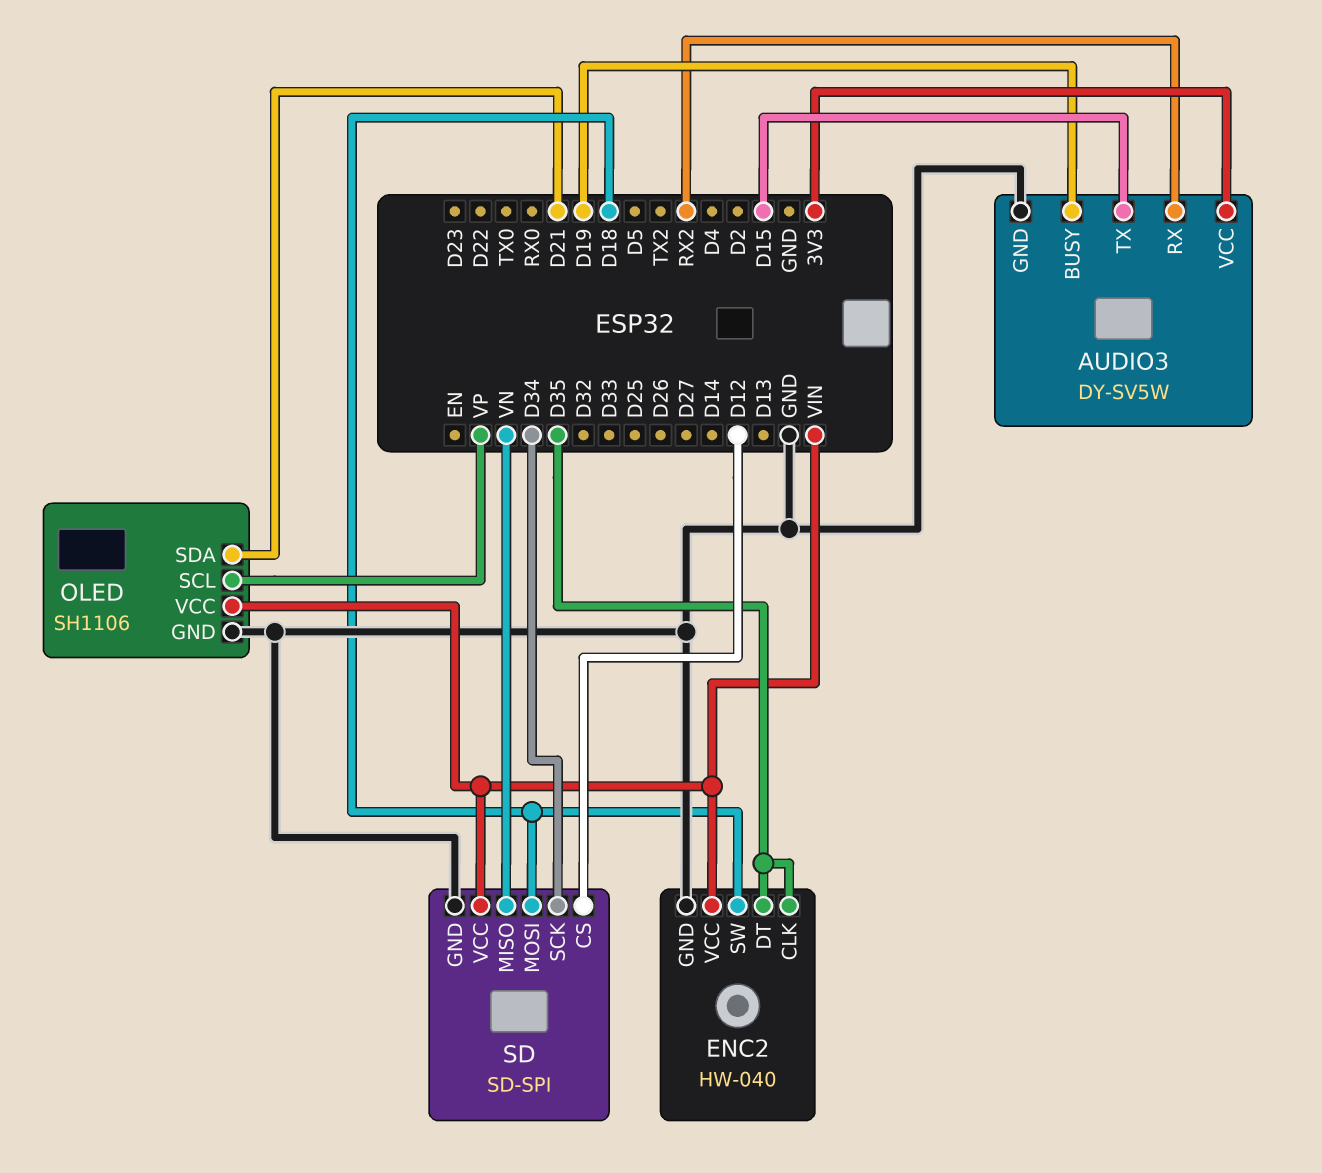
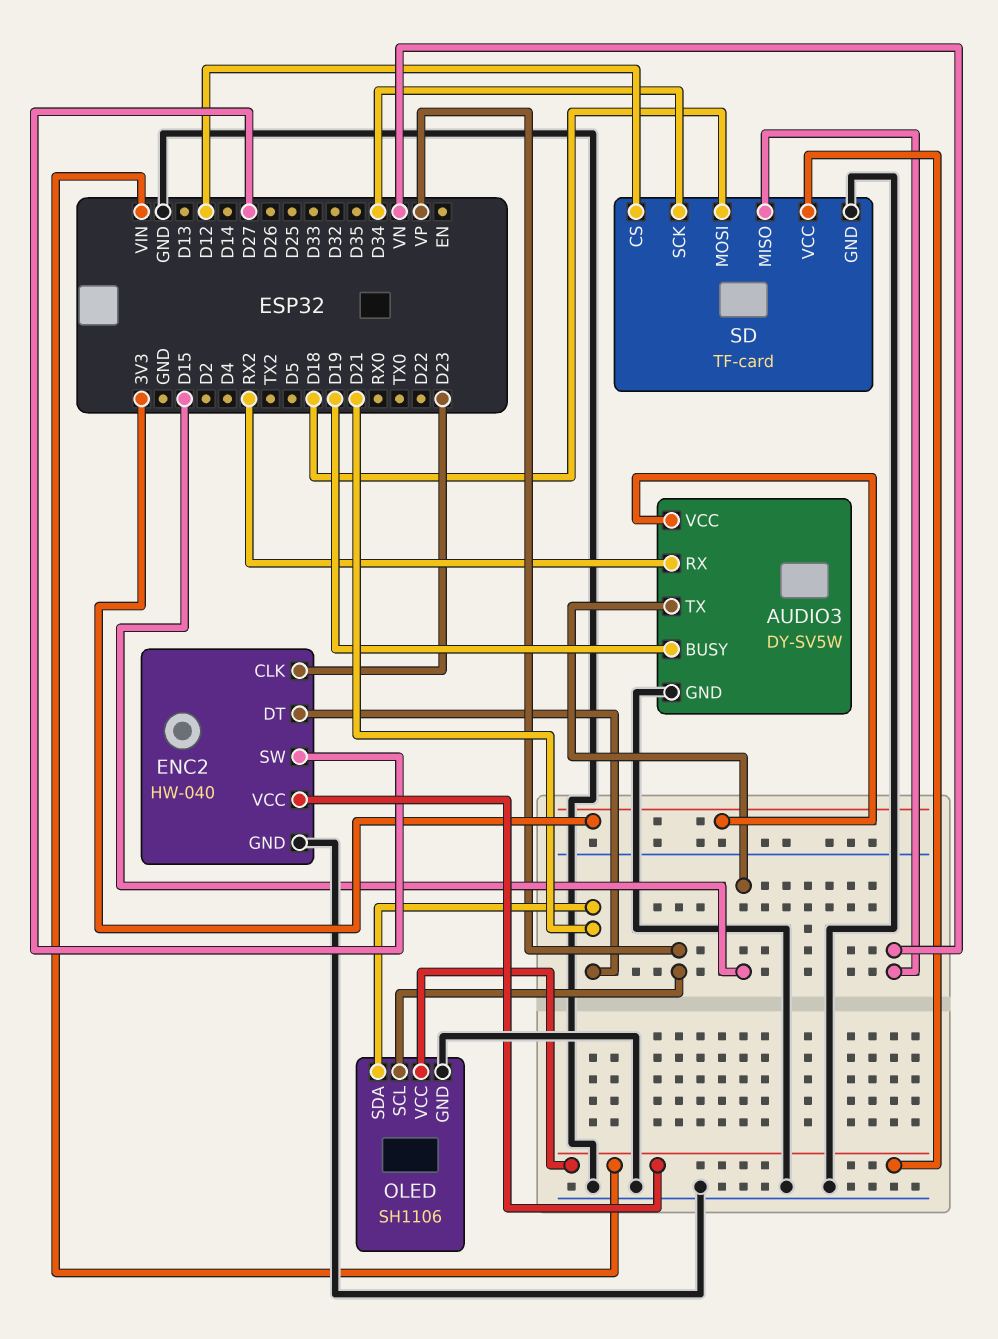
ENC2 pin CLK: D35 -> D23
ENC2 pin DT: D35 -> D21
ENC2 pin SW: D18 -> D27
SD: SD-SPI -> TF-card

